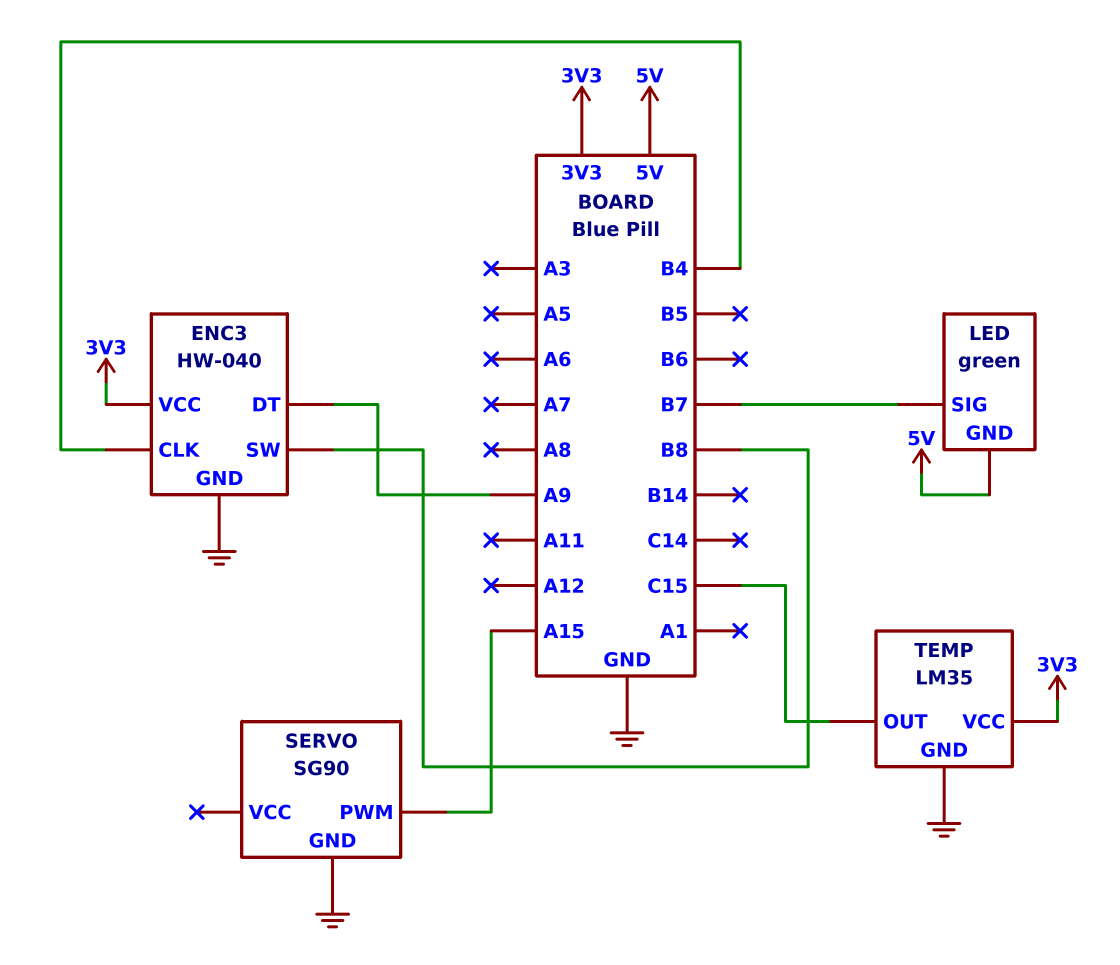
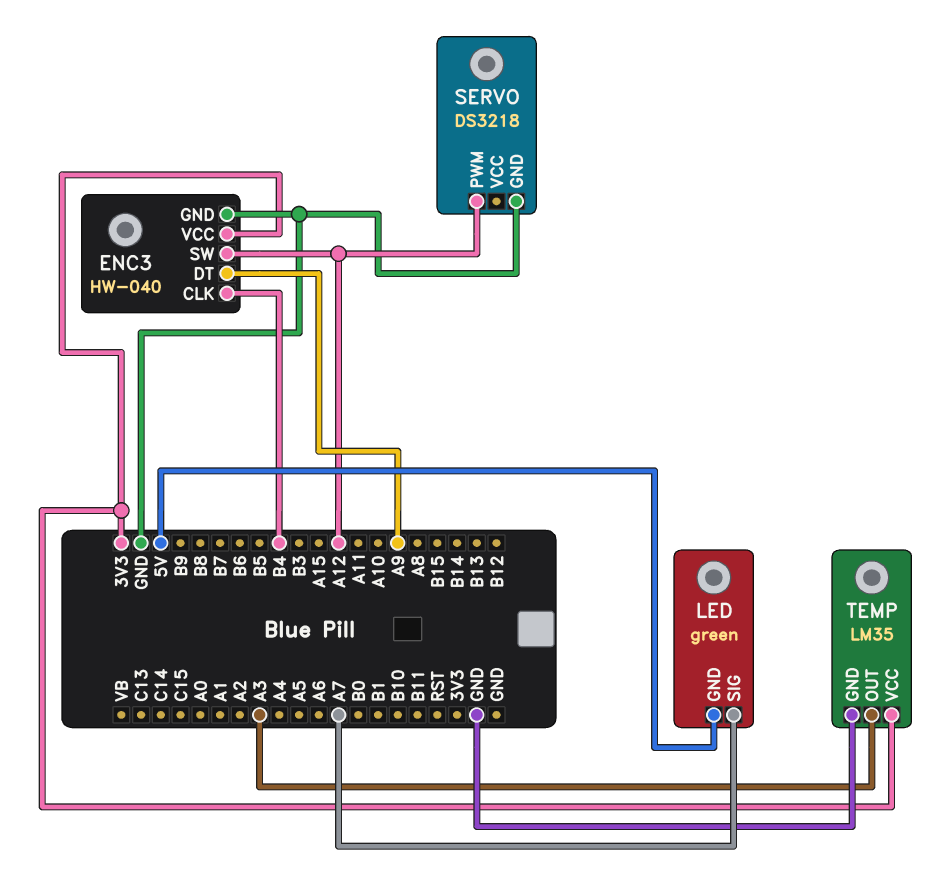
ENC3 pin SW: B8 -> A12
LED pin SIG: B7 -> A7
SERVO: SG90 -> DS3218
SERVO pin PWM: A15 -> A12
TEMP pin OUT: C15 -> A3

